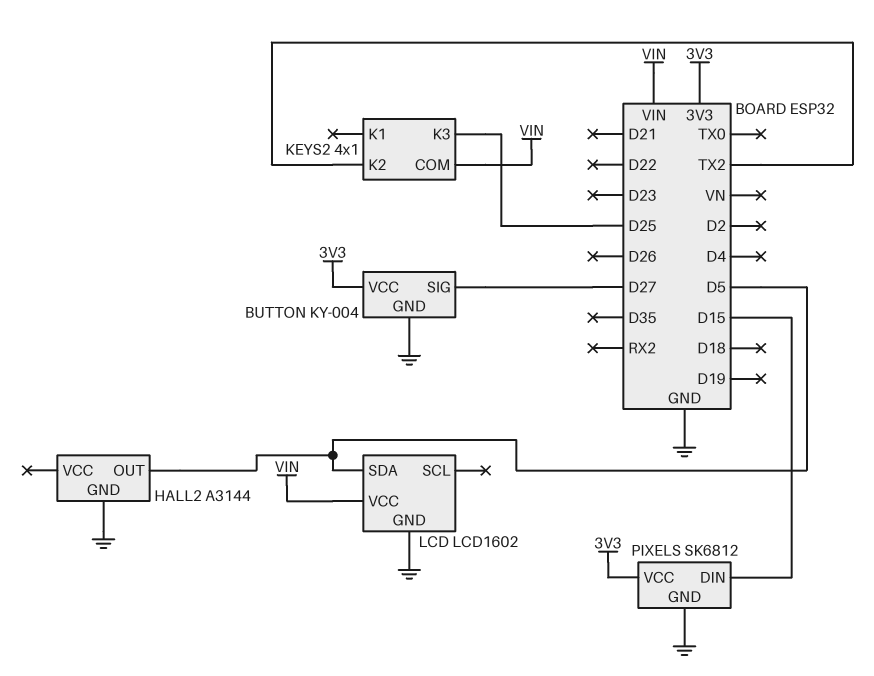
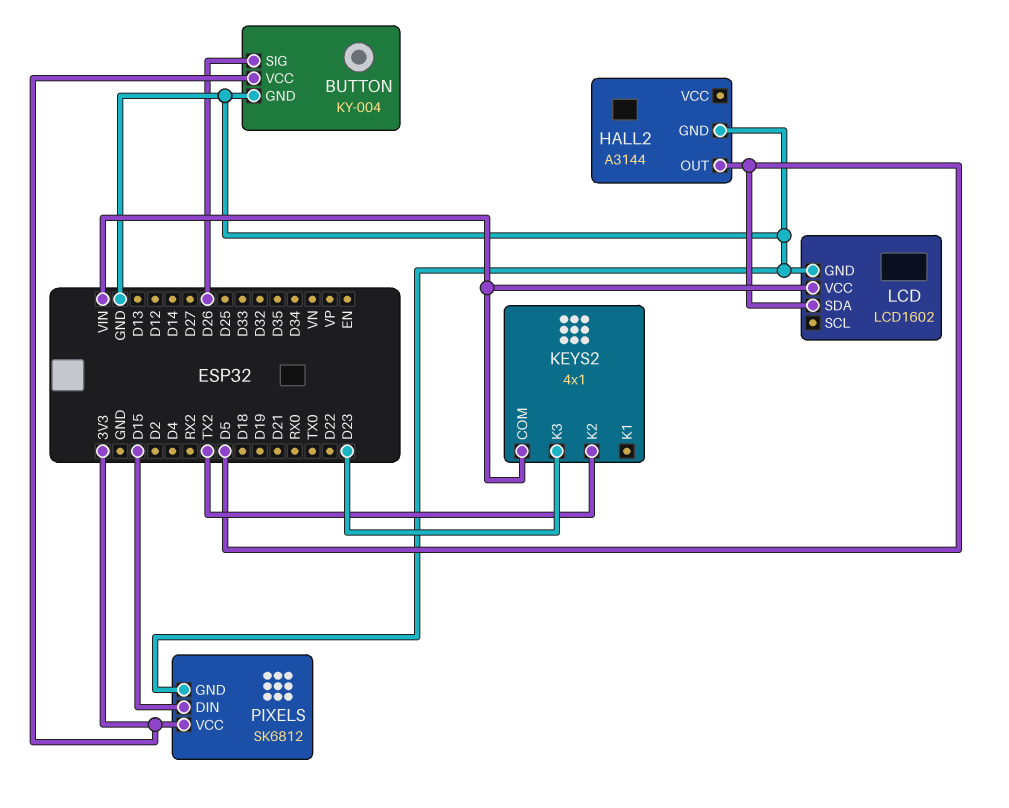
BUTTON pin SIG: D27 -> D26
KEYS2 pin K3: D25 -> D23

